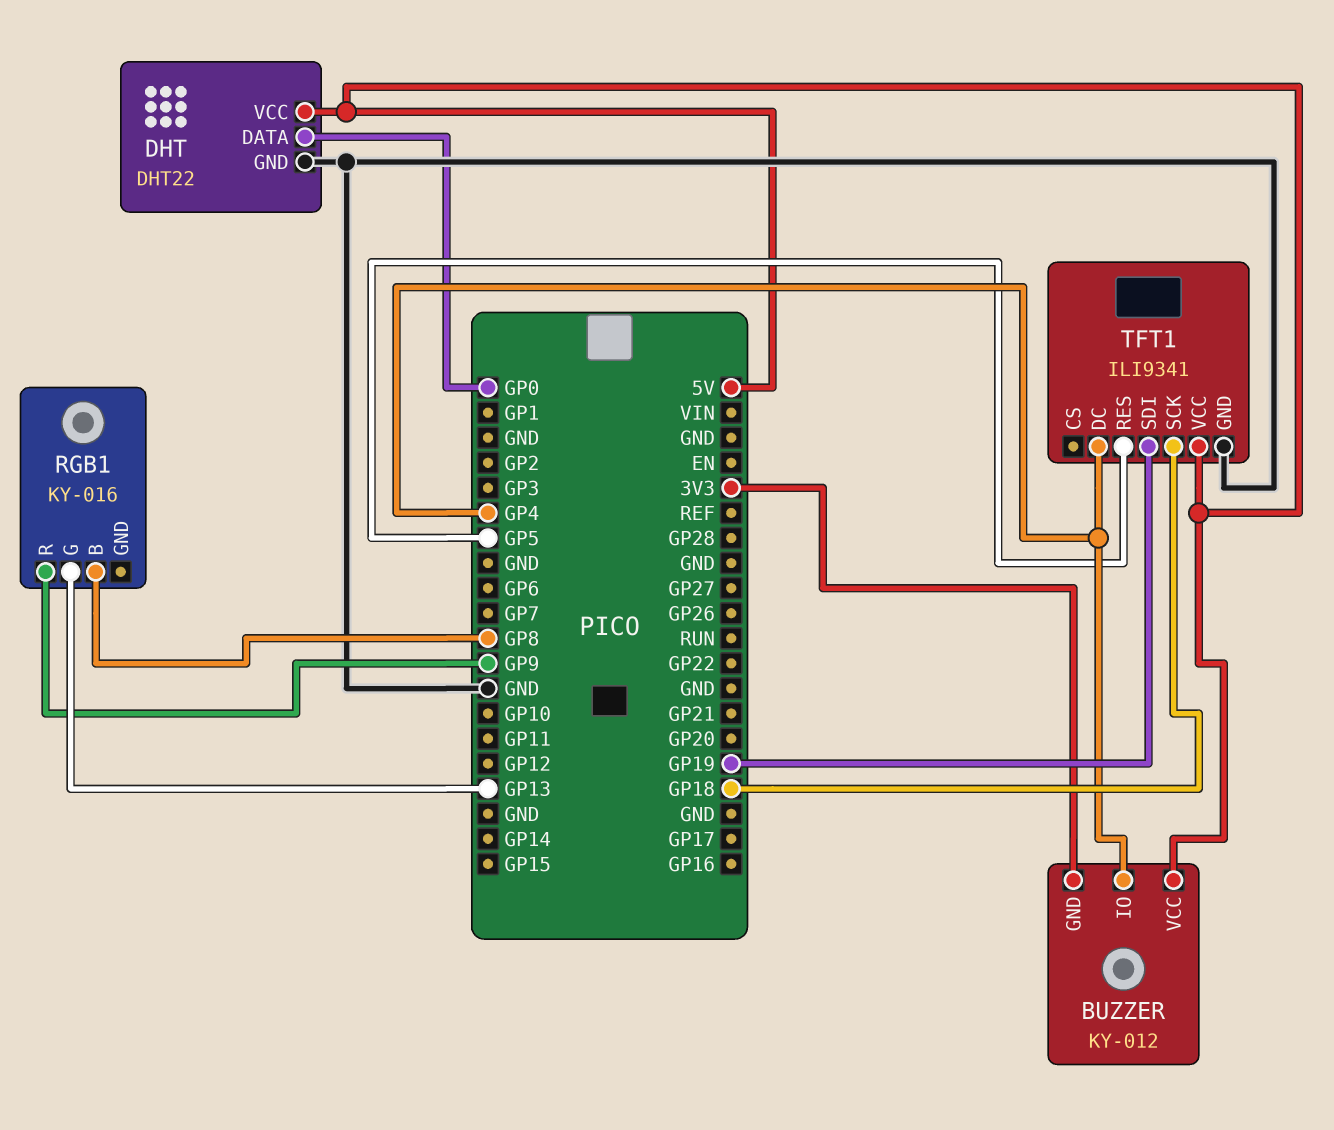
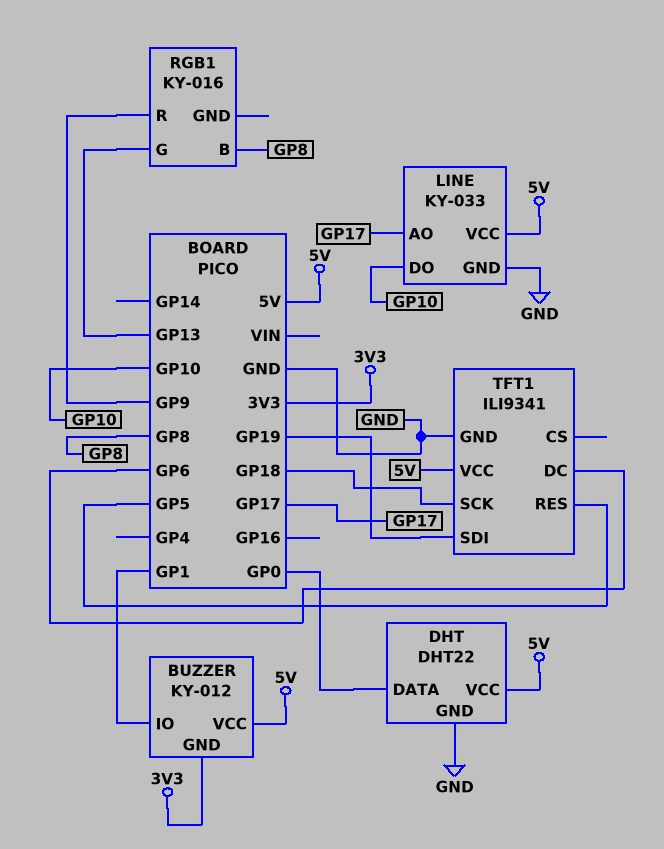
BUZZER pin IO: GP4 -> GP1
LINE: none -> KY-033
LINE pin AO: none -> GP17
LINE pin DO: none -> GP10
LINE pin GND: none -> GND
LINE pin VCC: none -> 5V
TFT1 pin DC: GP4 -> GP6

